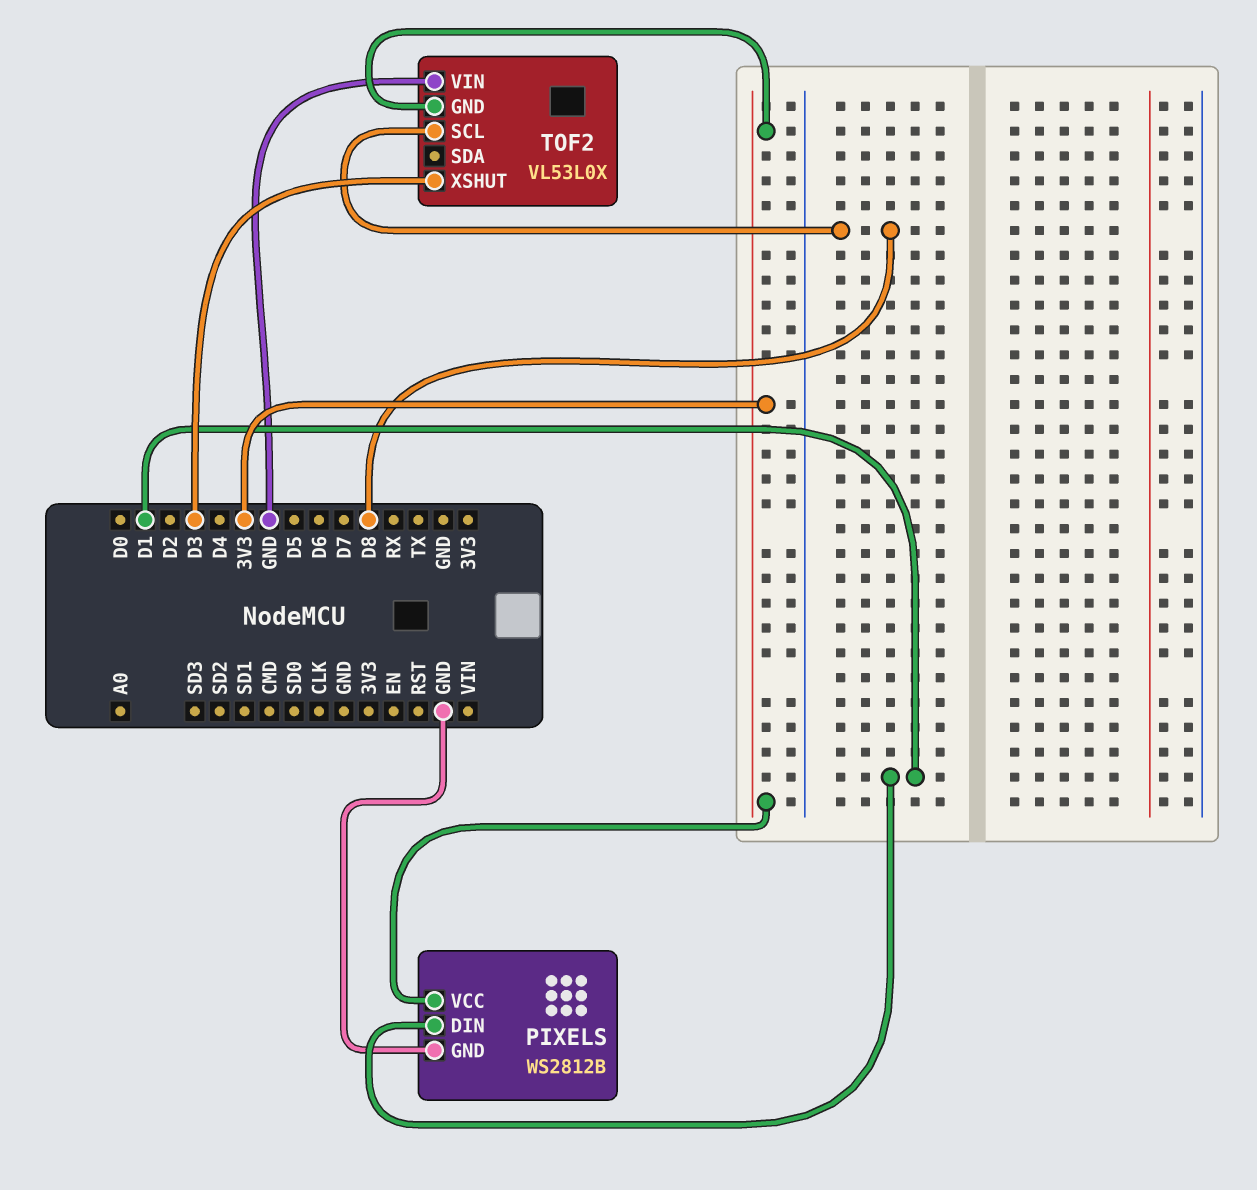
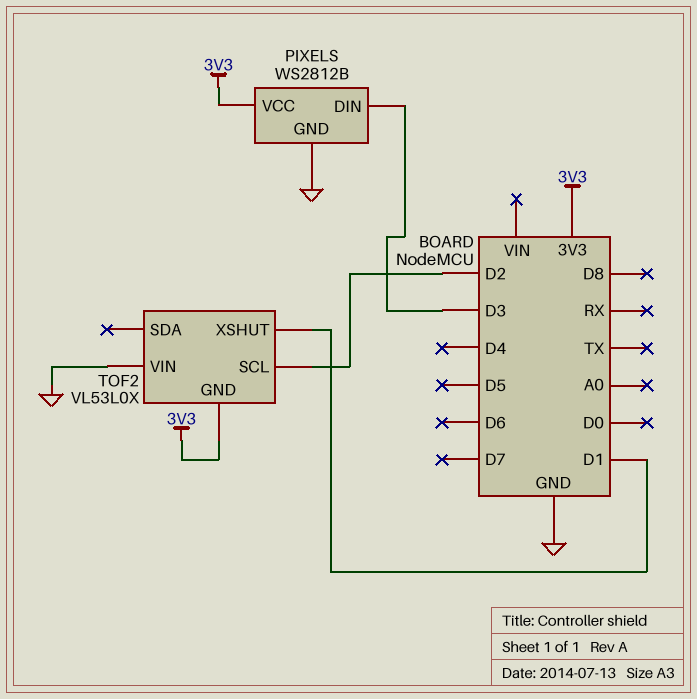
PIXELS pin DIN: D1 -> D3
TOF2 pin SCL: D8 -> D2
TOF2 pin XSHUT: D3 -> D1

